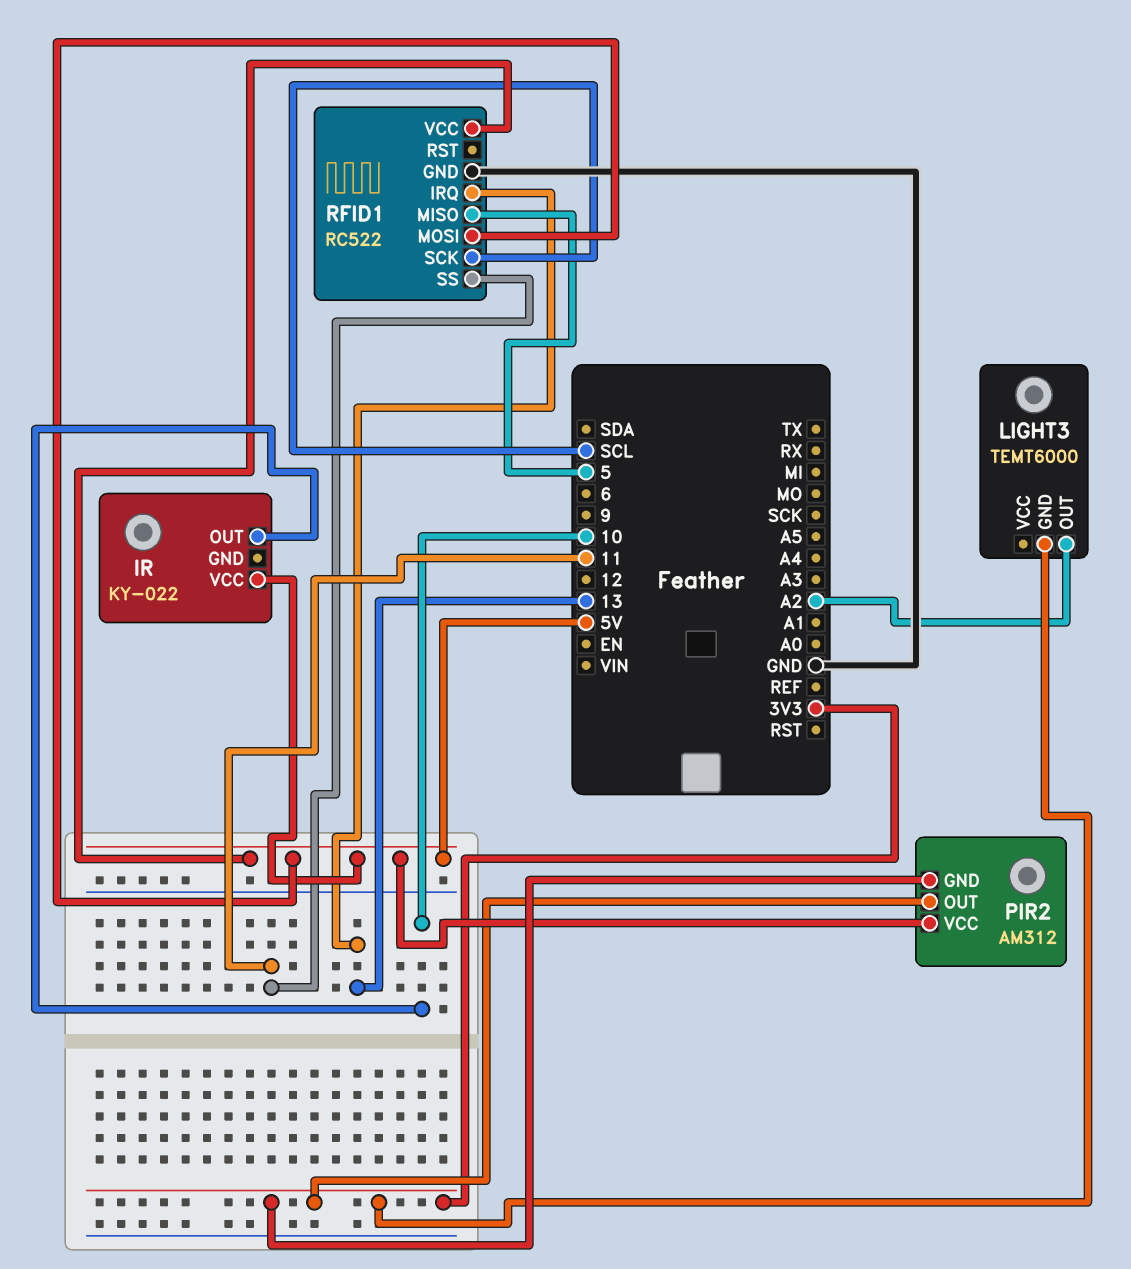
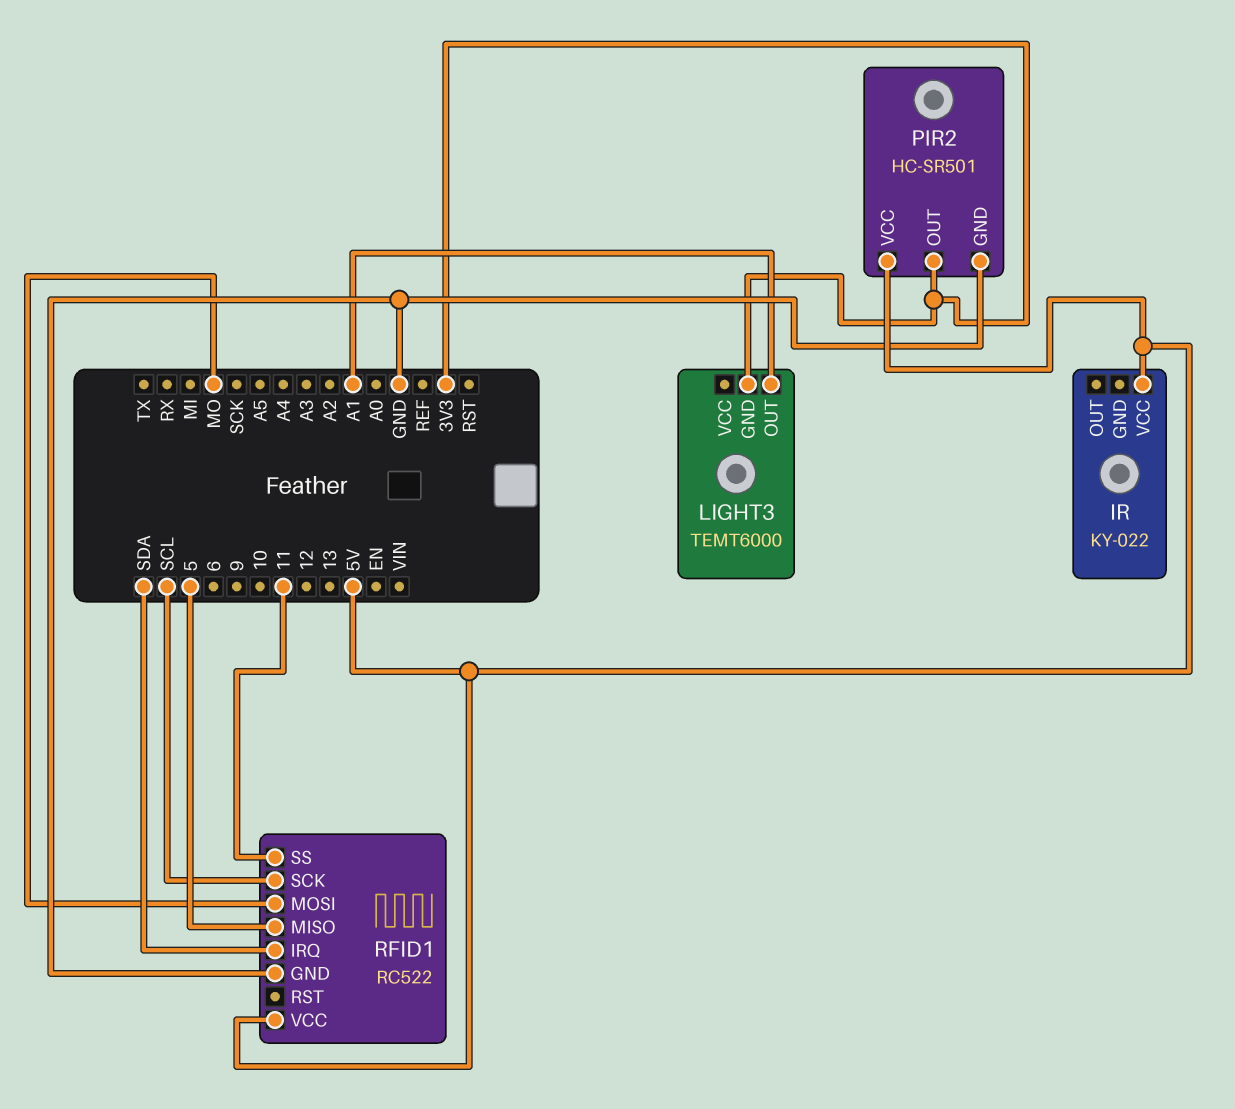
IR pin OUT: 10 -> none
LIGHT3 pin OUT: A2 -> A1
PIR2: AM312 -> HC-SR501
PIR2 pin GND: 3V3 -> GND
RFID1 pin IRQ: 13 -> SDA
RFID1 pin MOSI: 5V -> MO

